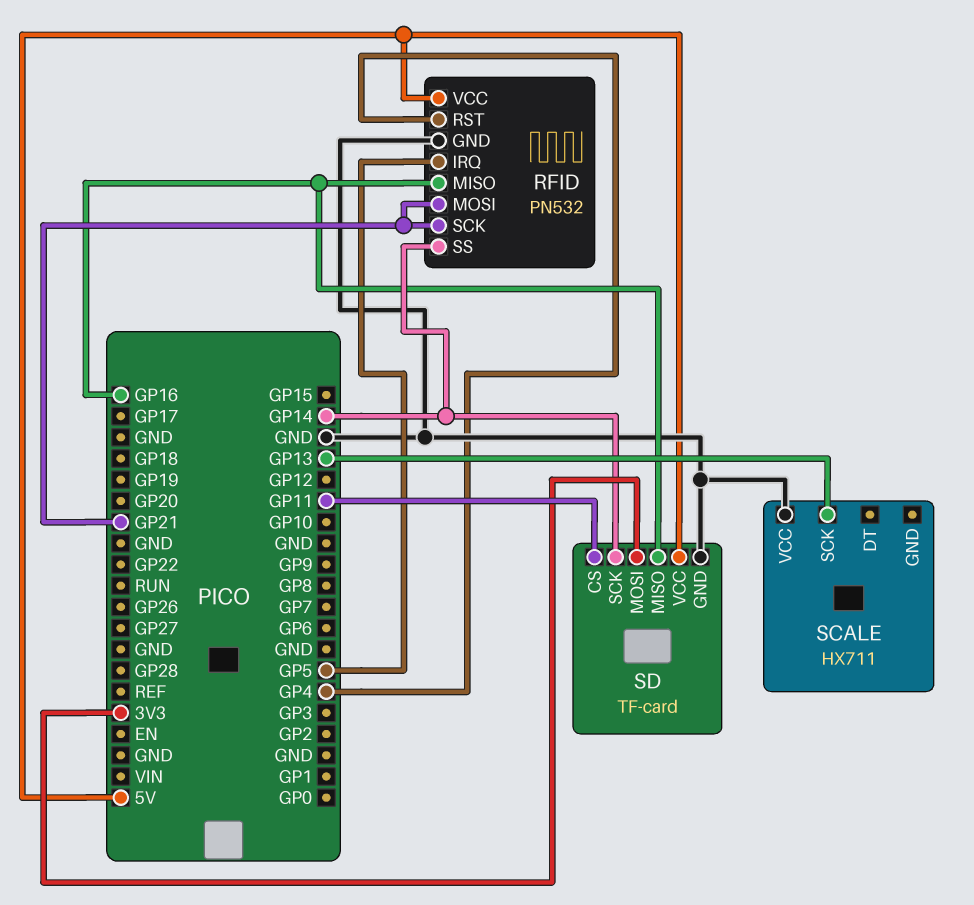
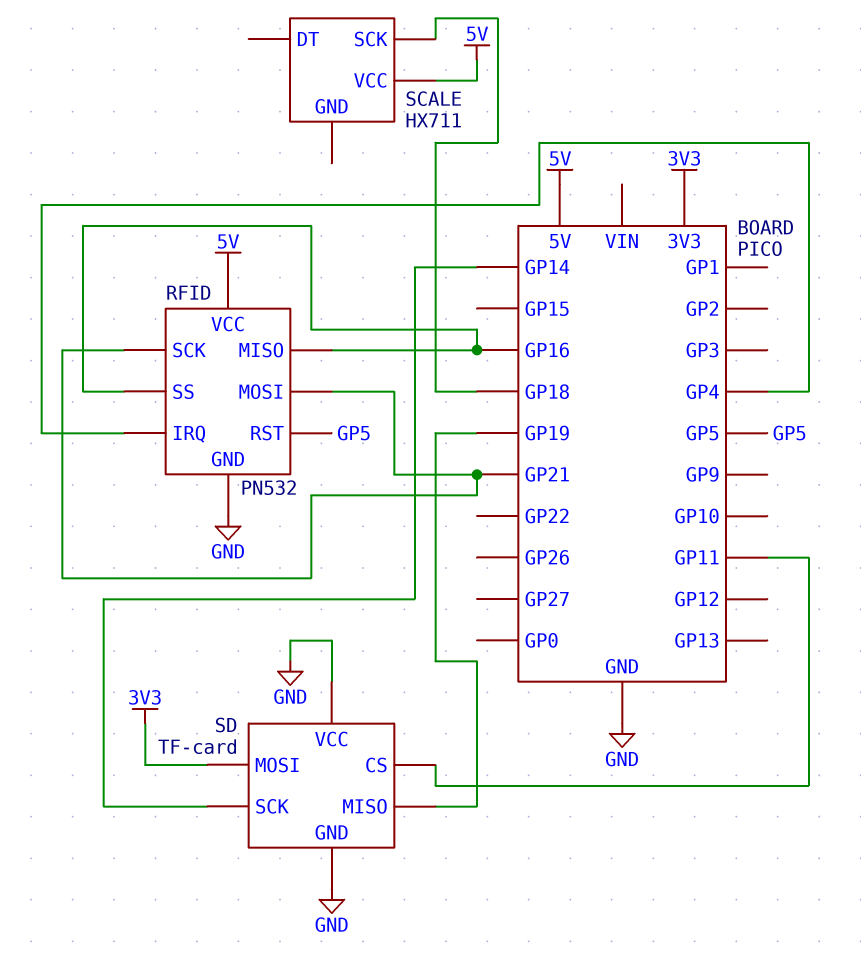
RFID pin IRQ: GP5 -> GP4
RFID pin RST: GP4 -> GP5
RFID pin SS: GP14 -> GP16
SCALE pin SCK: GP13 -> GP18
SCALE pin VCC: GND -> 5V
SD pin MISO: GP16 -> GP19
SD pin VCC: 5V -> GND

